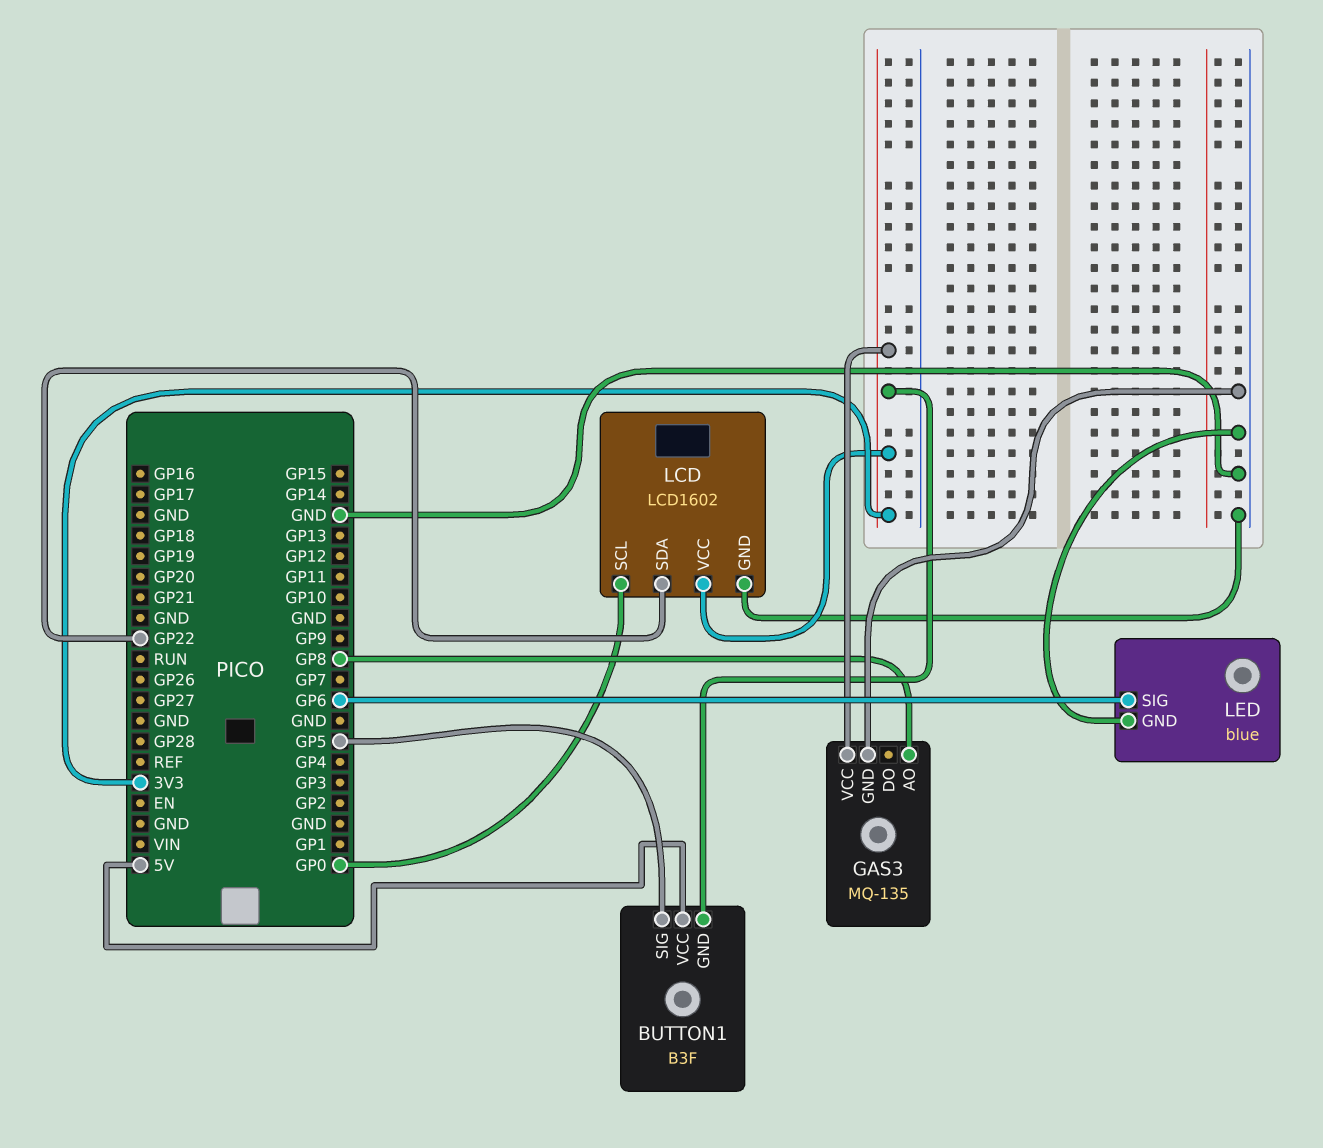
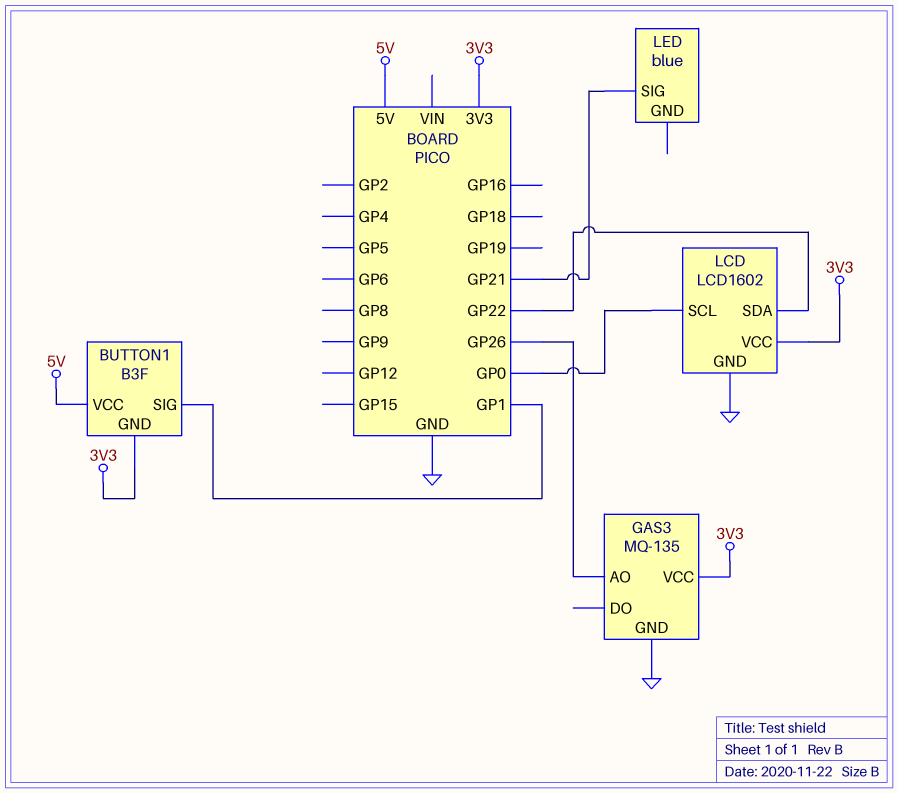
BUTTON1 pin SIG: GP5 -> GP1
GAS3 pin AO: GP8 -> GP26
LED pin GND: GND -> none
LED pin SIG: GP6 -> GP21

